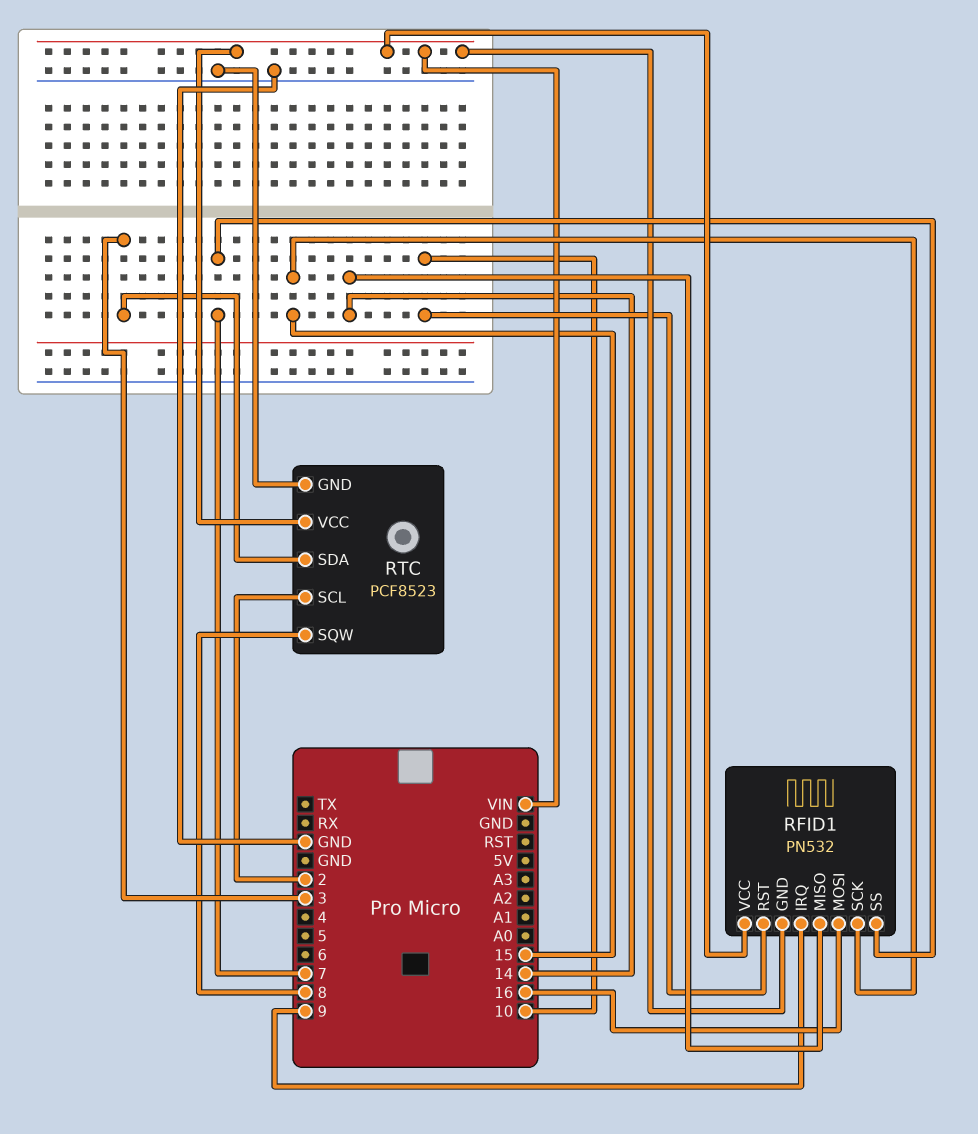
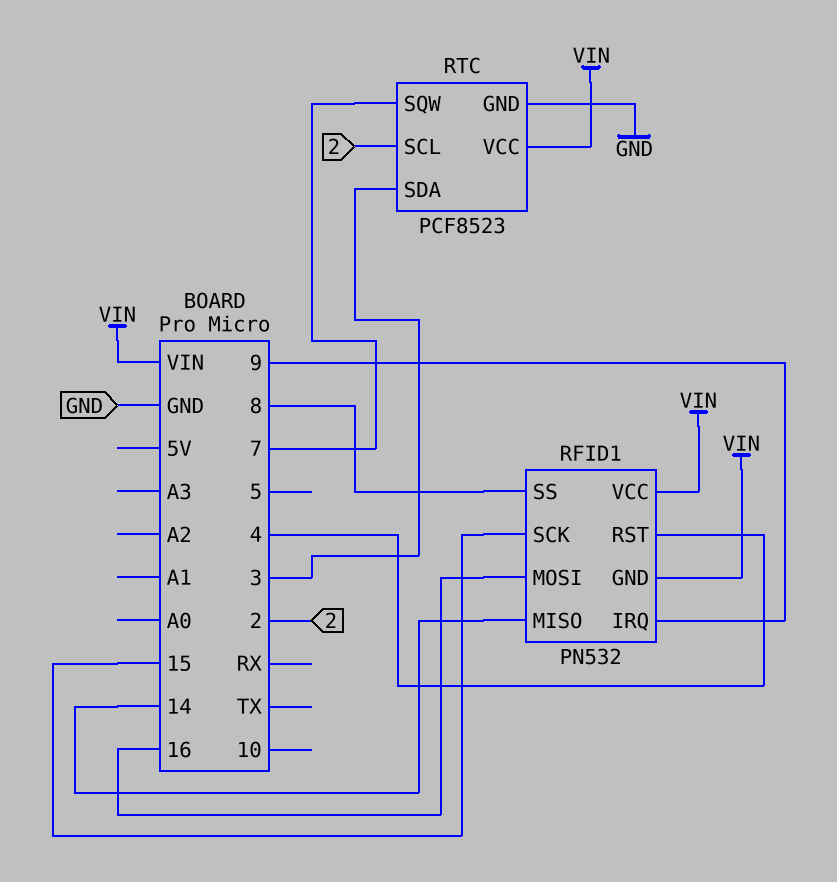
RFID1 pin RST: 10 -> 4
RFID1 pin SS: 7 -> 8
RTC pin SQW: 8 -> 7

